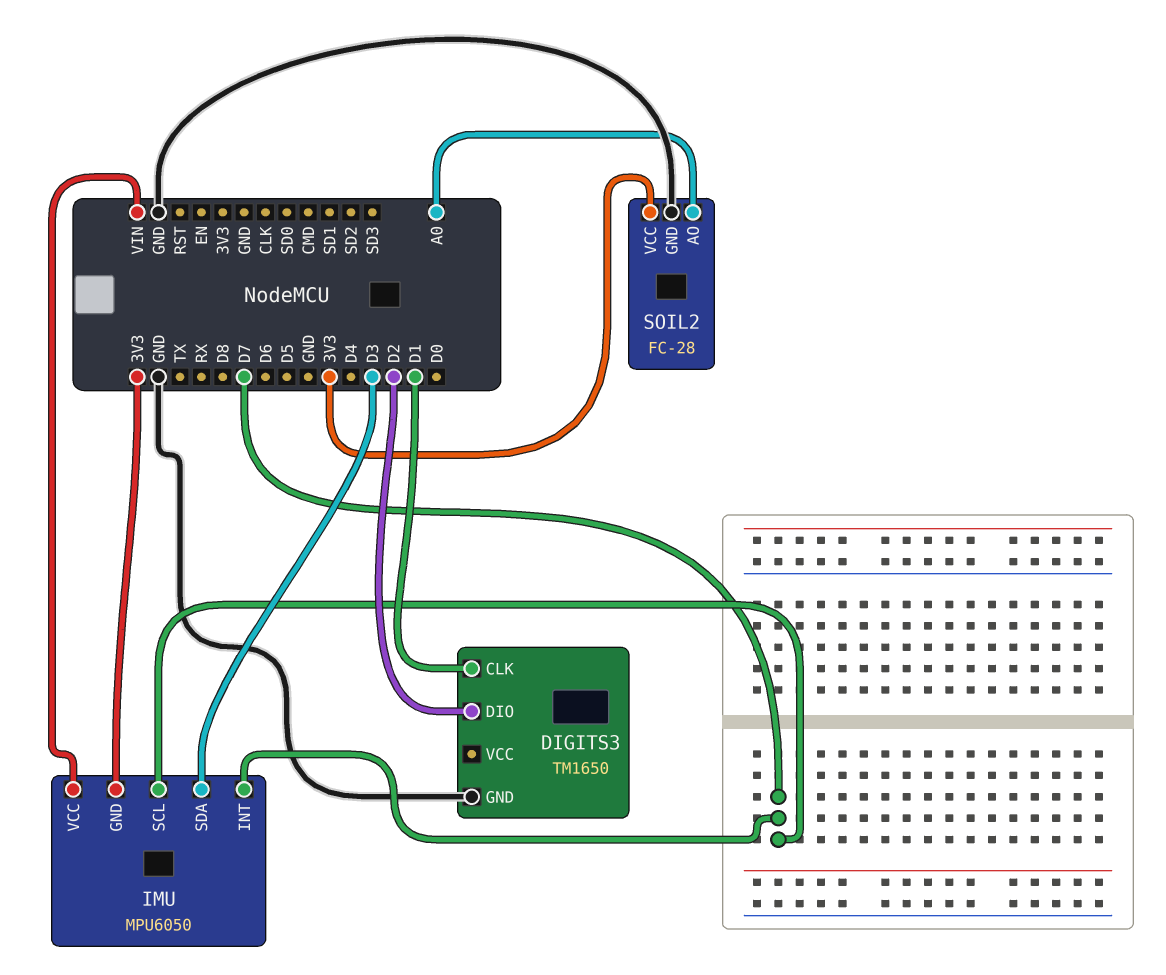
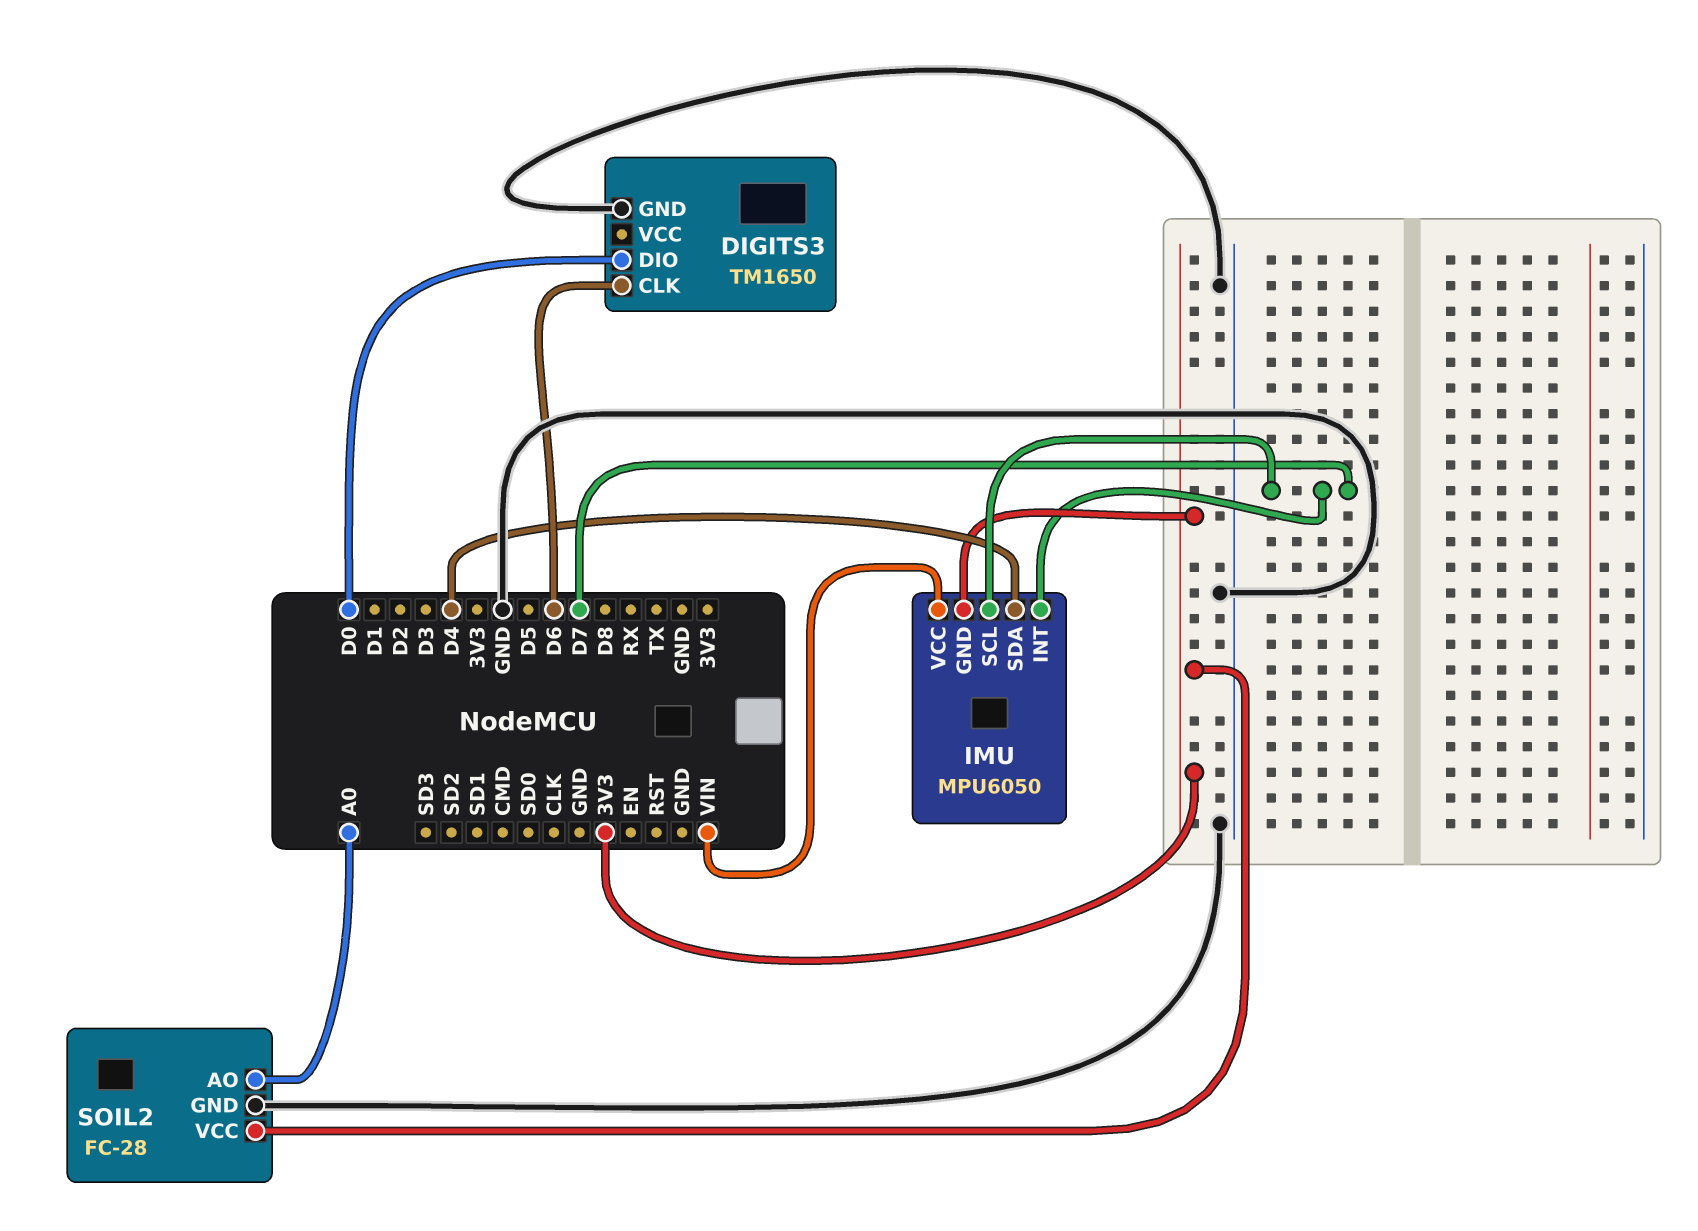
DIGITS3 pin CLK: D1 -> D6
DIGITS3 pin DIO: D2 -> D0
IMU pin SDA: D3 -> D4

